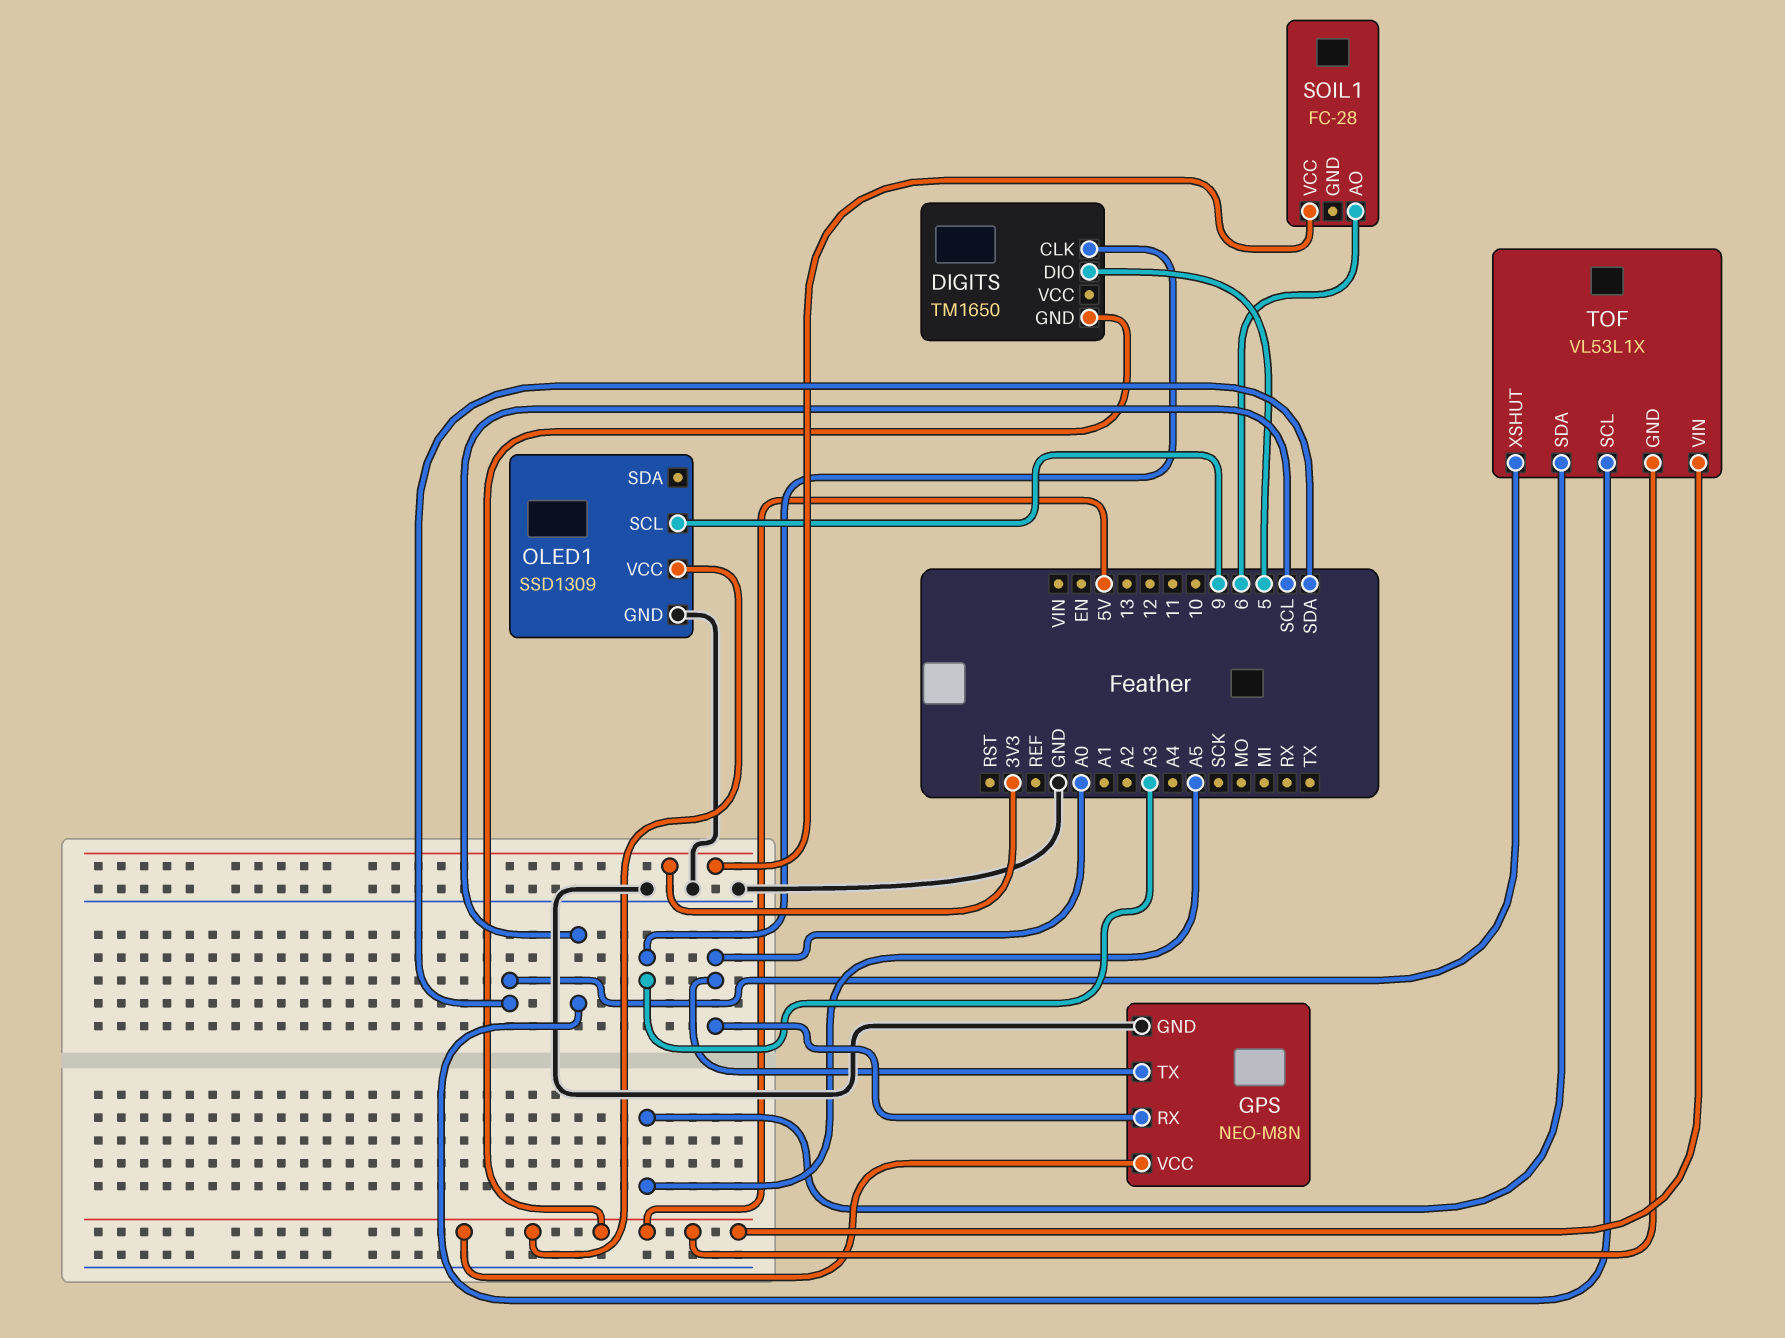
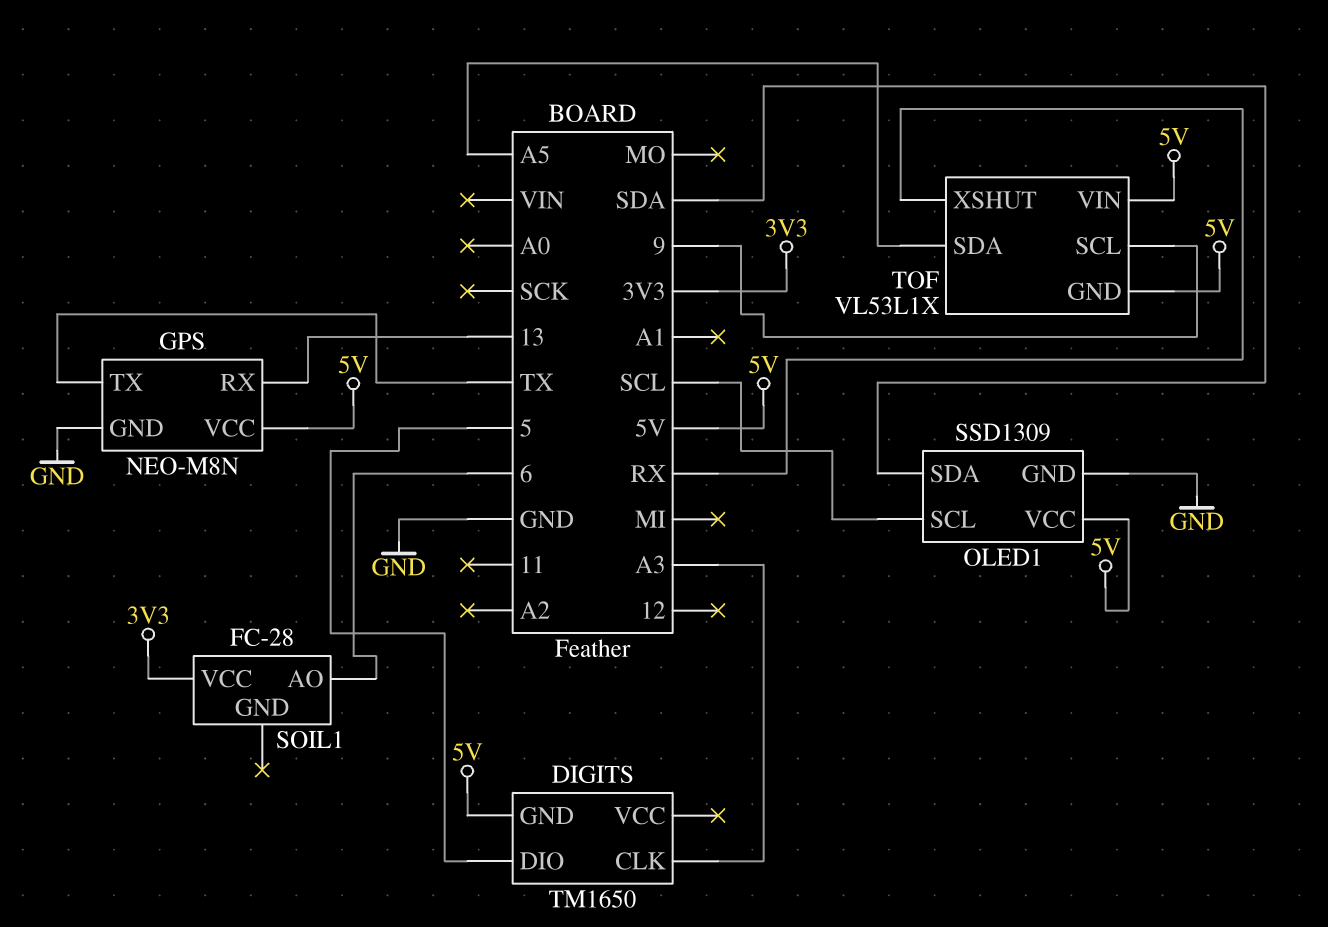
GPS pin RX: A0 -> 13
GPS pin TX: A0 -> TX
OLED1 pin SCL: 9 -> SCL
OLED1 pin SDA: none -> SDA
TOF pin SCL: SCL -> 9
TOF pin XSHUT: SDA -> RX

